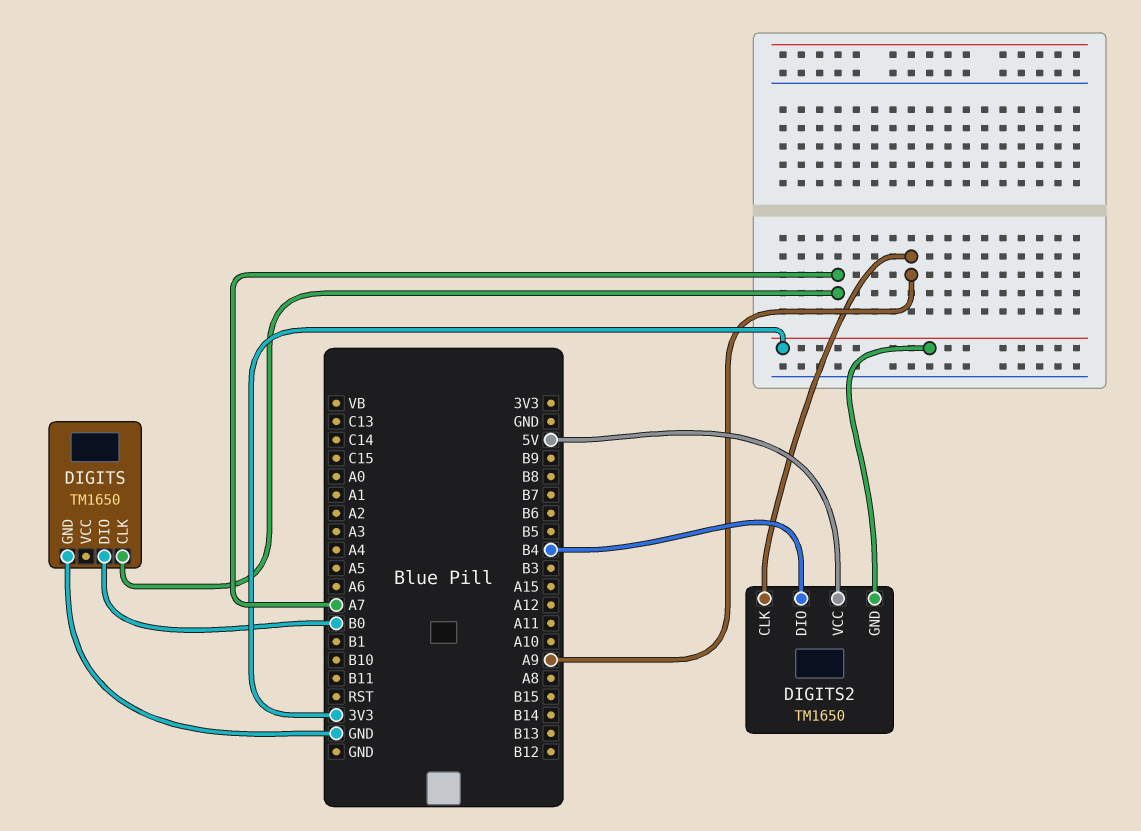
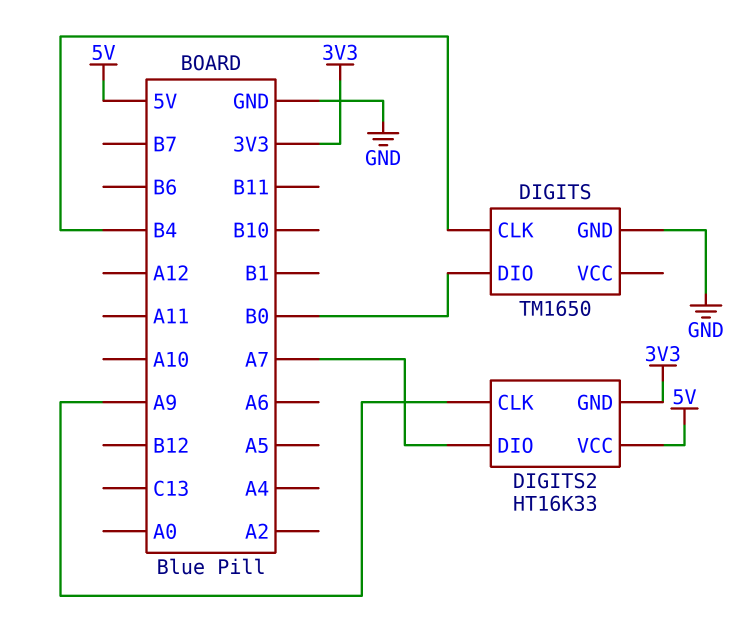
DIGITS pin CLK: A7 -> B4
DIGITS2: TM1650 -> HT16K33
DIGITS2 pin DIO: B4 -> A7

